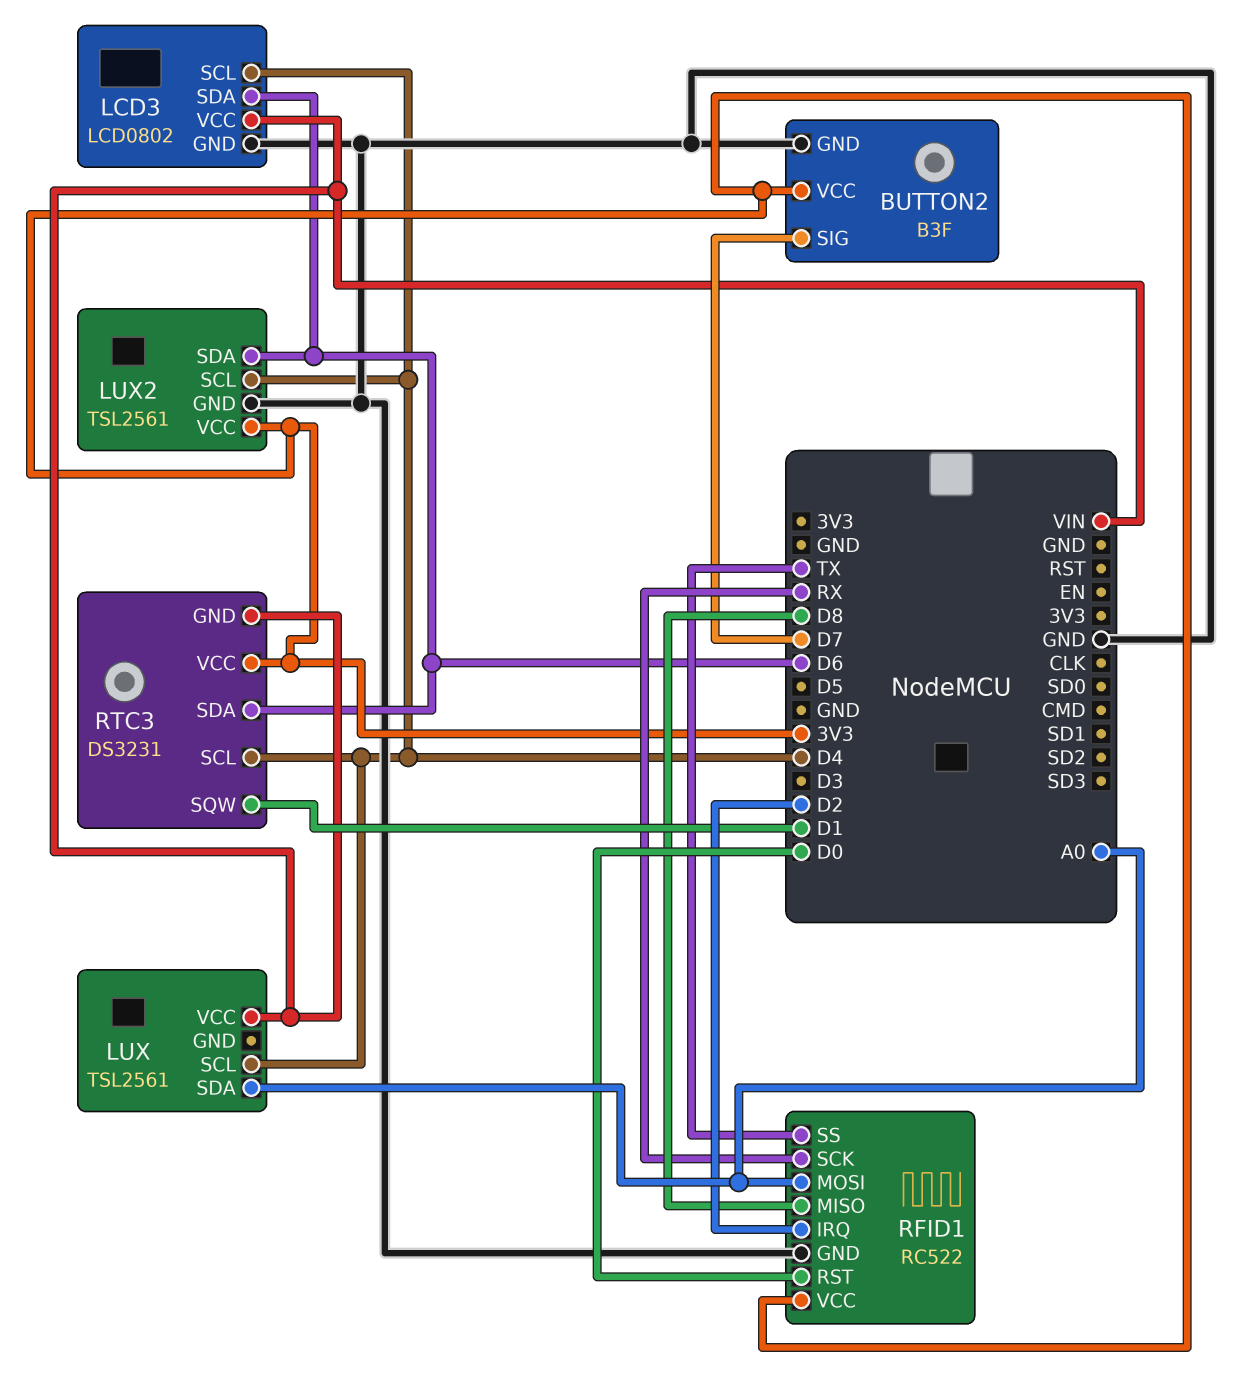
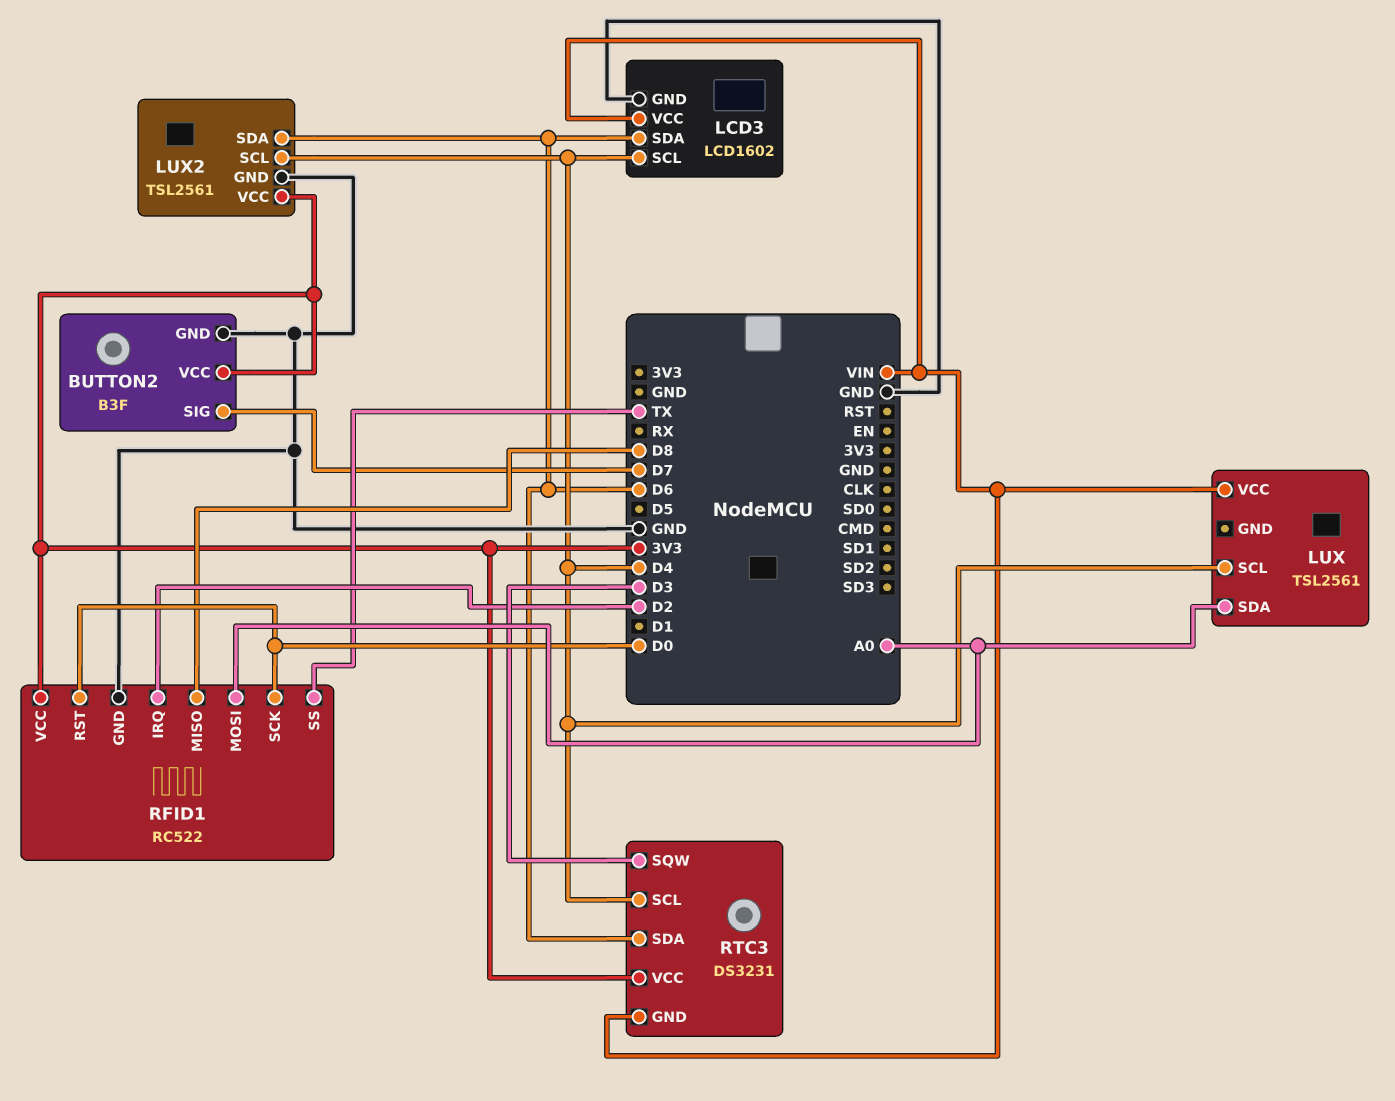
LCD3: LCD0802 -> LCD1602
RFID1 pin SCK: RX -> D0
RTC3 pin SQW: D1 -> D3

